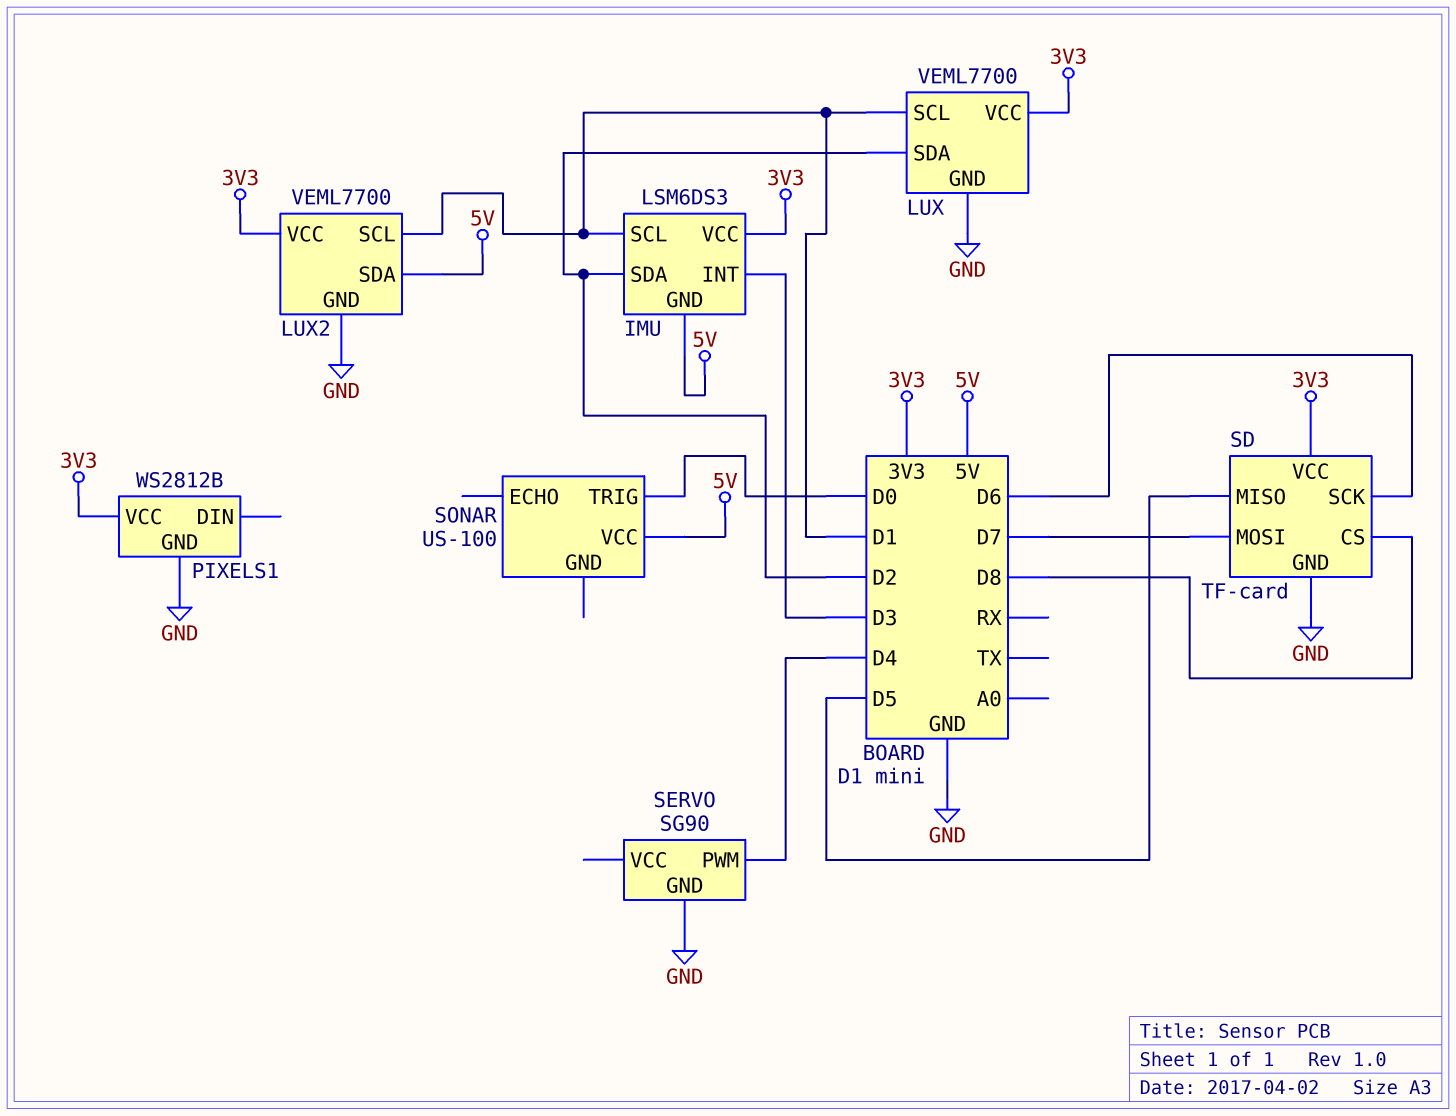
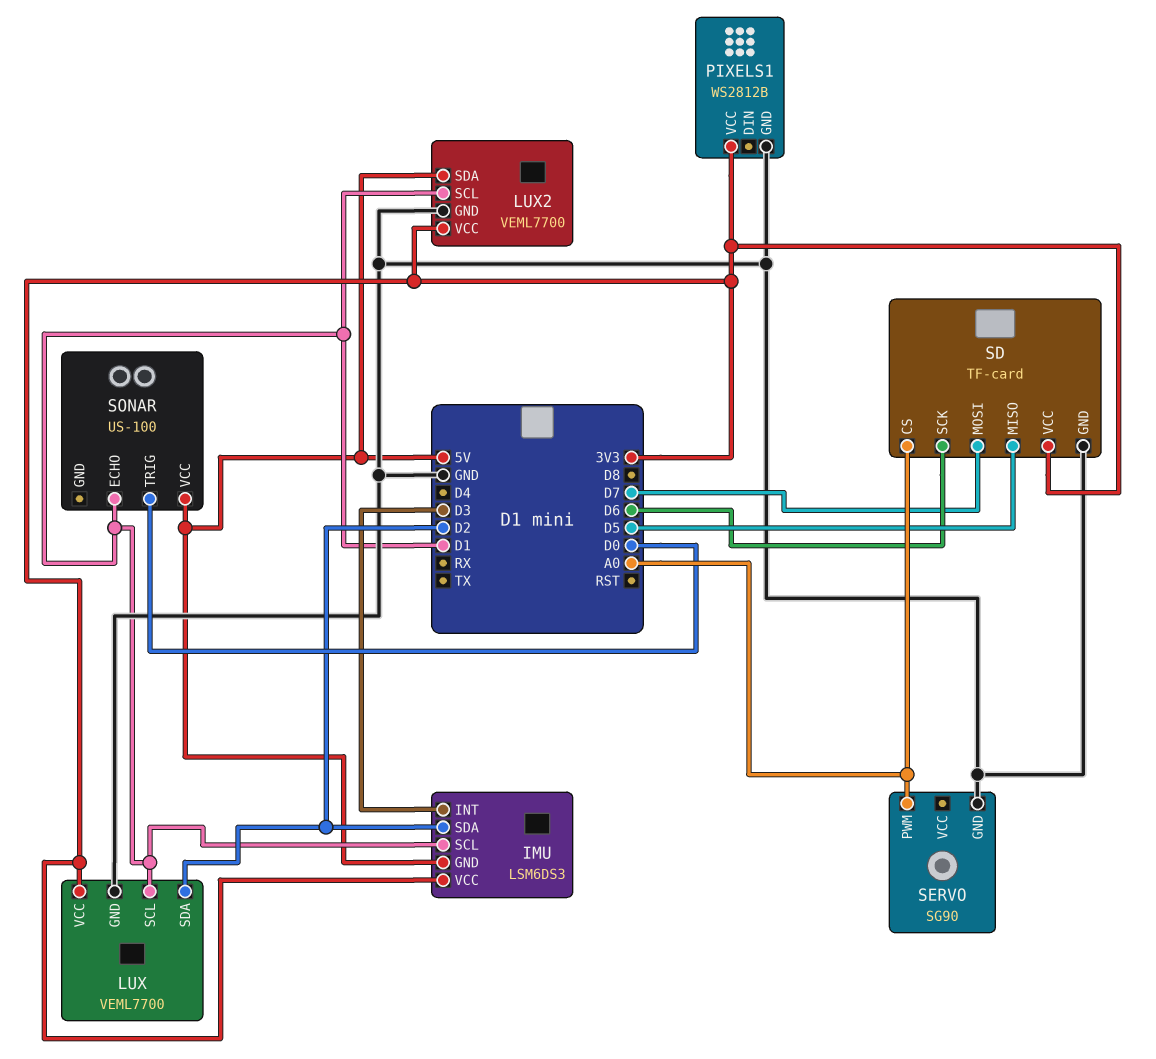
SD pin CS: D8 -> A0
SERVO pin PWM: D4 -> A0
SONAR pin ECHO: none -> D1

